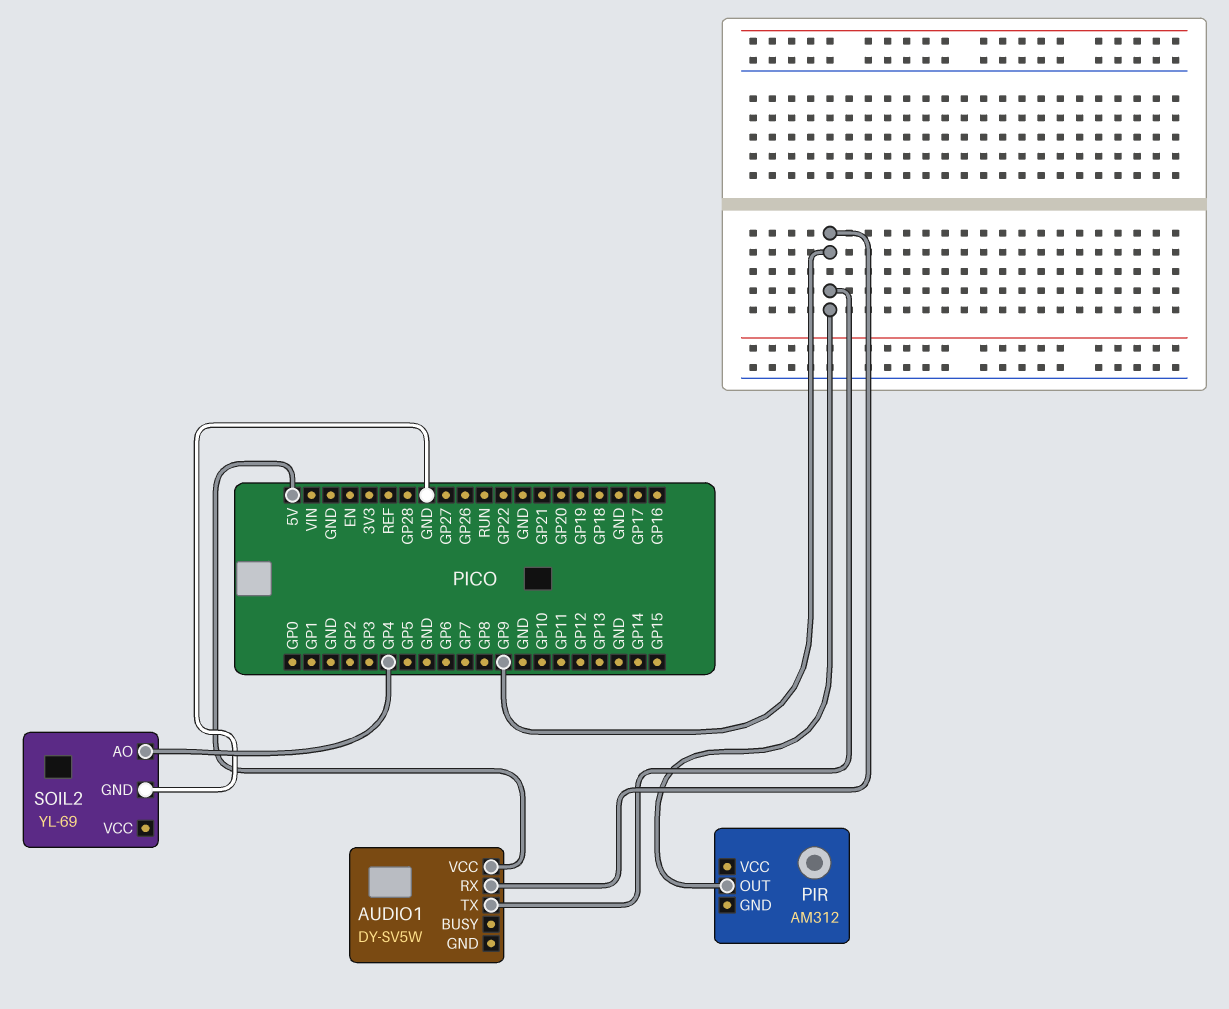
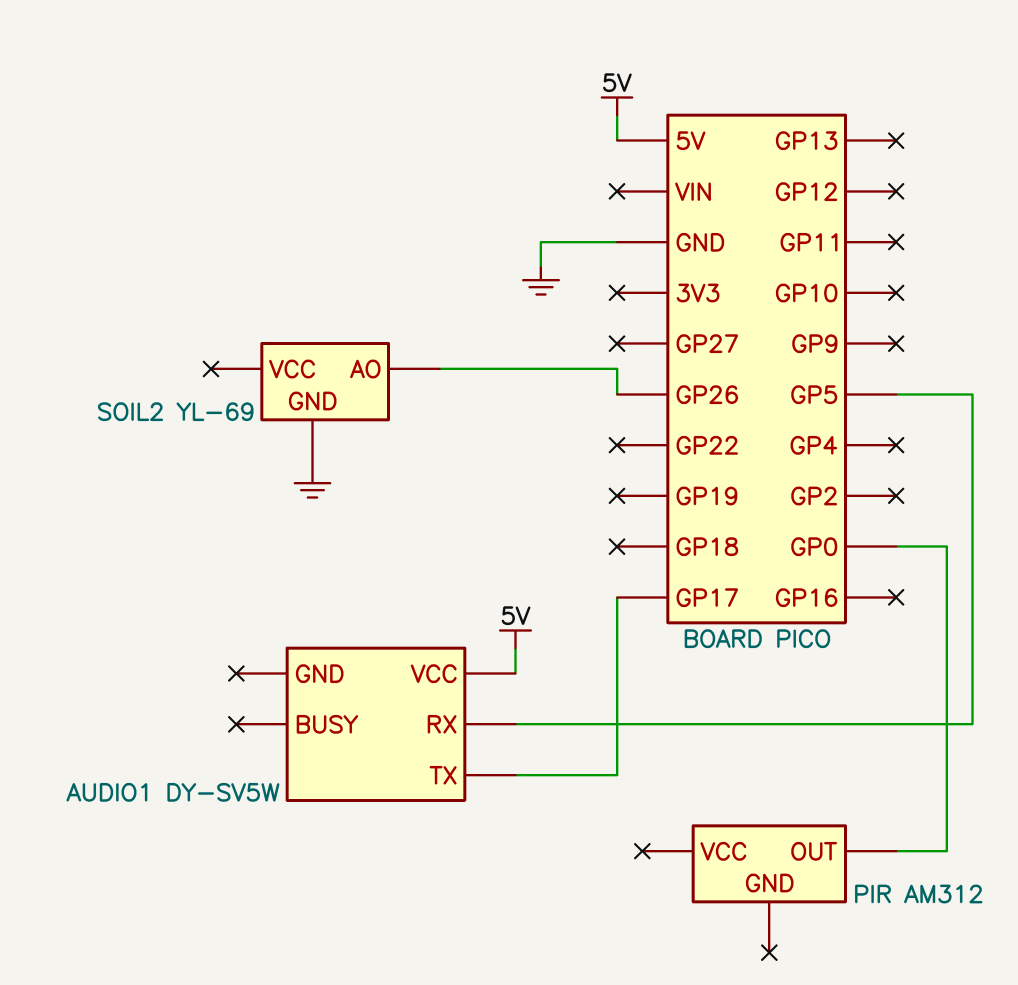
AUDIO1 pin RX: GP9 -> GP5
AUDIO1 pin TX: GP9 -> GP17
PIR pin OUT: GP9 -> GP0
SOIL2 pin AO: GP4 -> GP26

